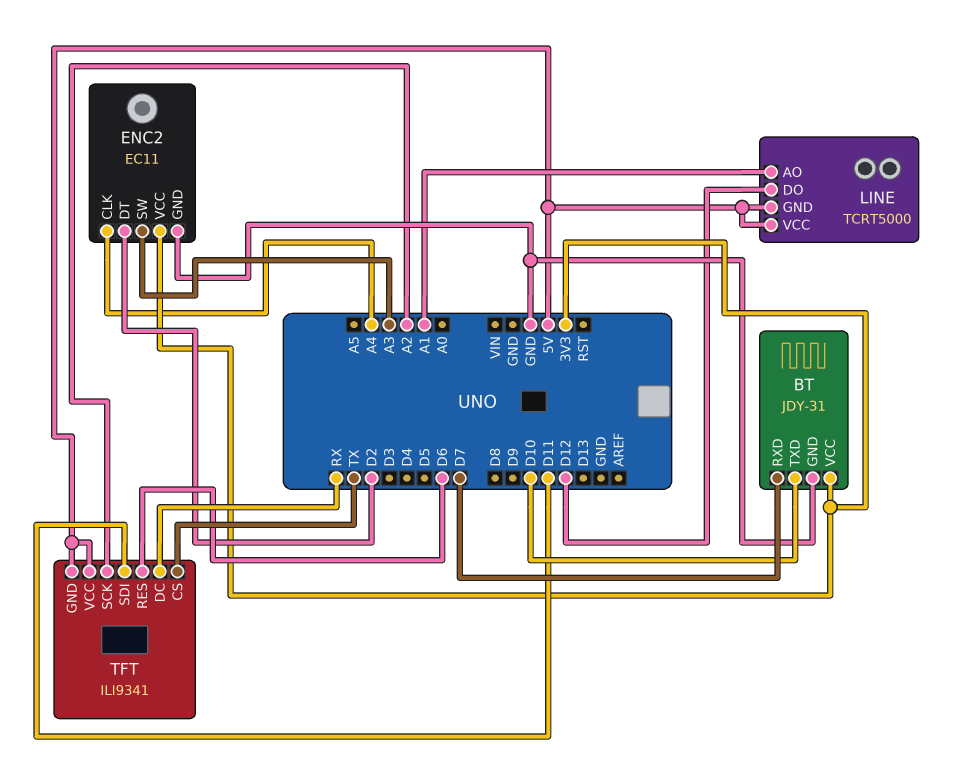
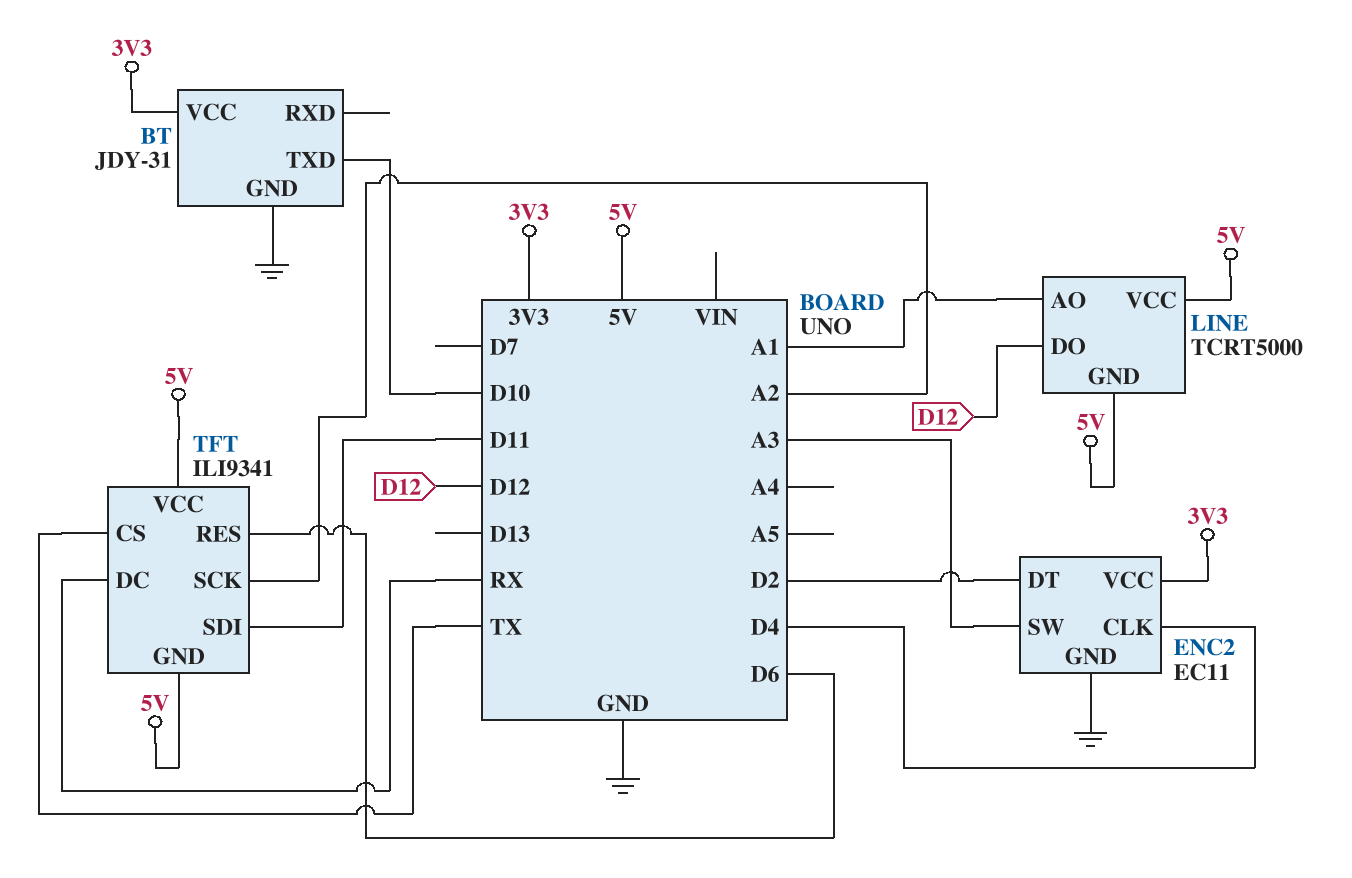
BT pin RXD: D7 -> none
ENC2 pin CLK: A4 -> D4

